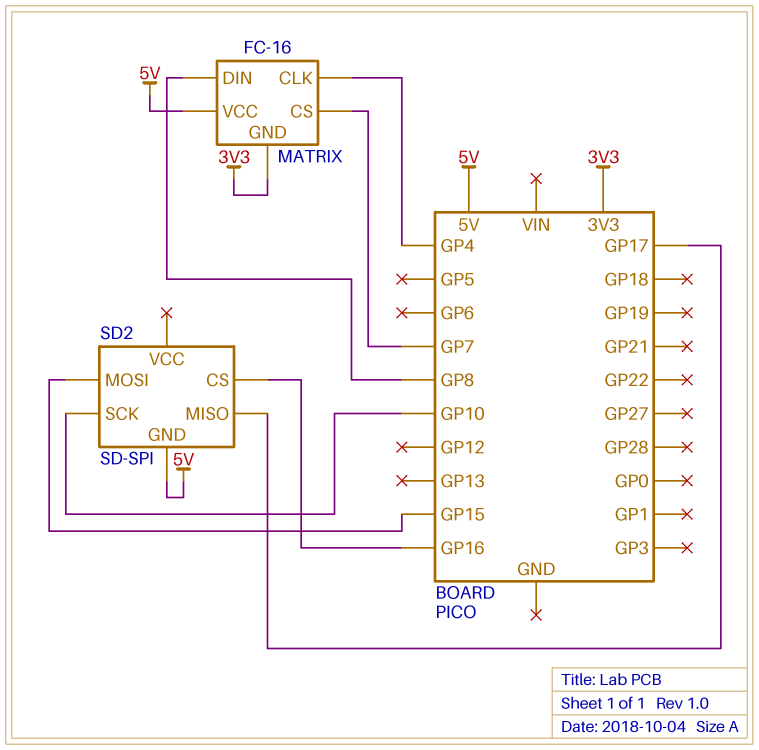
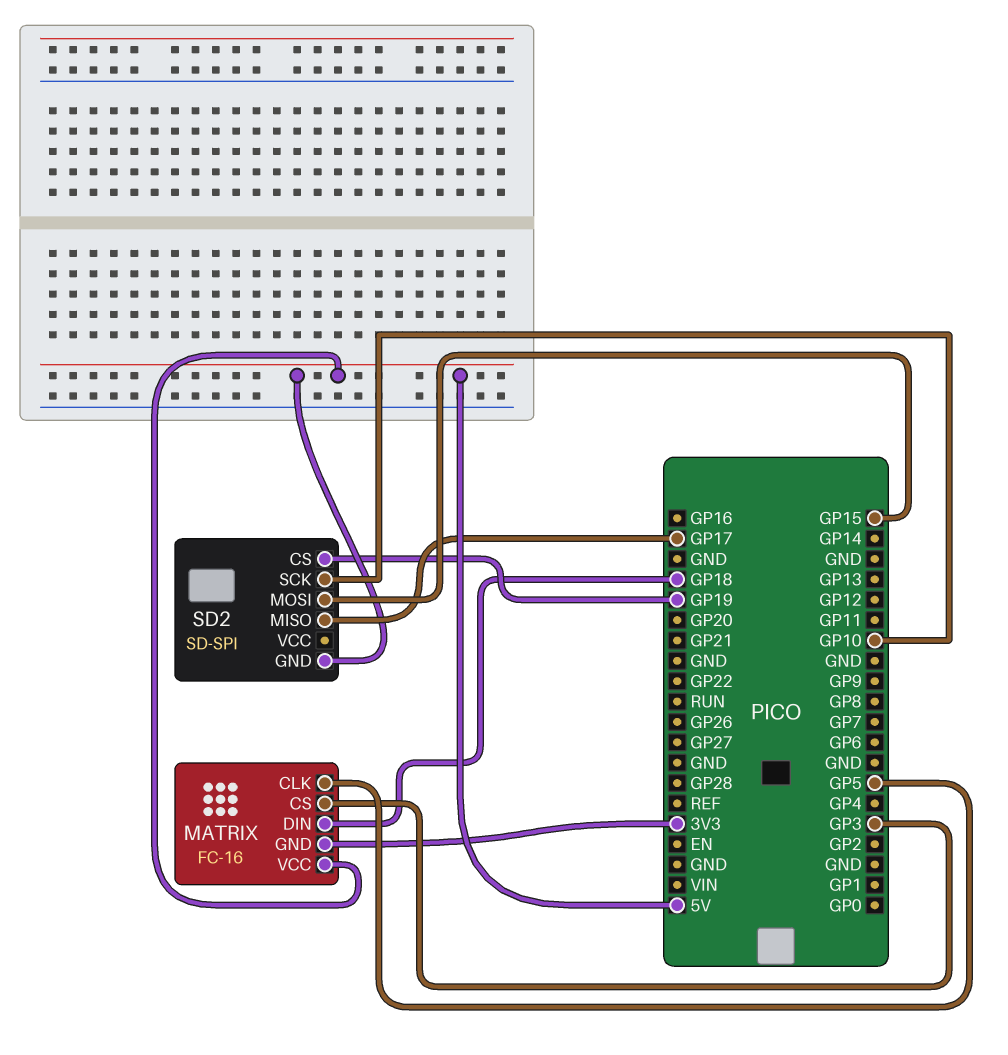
MATRIX pin CLK: GP4 -> GP5
MATRIX pin CS: GP7 -> GP3
MATRIX pin DIN: GP8 -> GP18
SD2 pin CS: GP16 -> GP19

